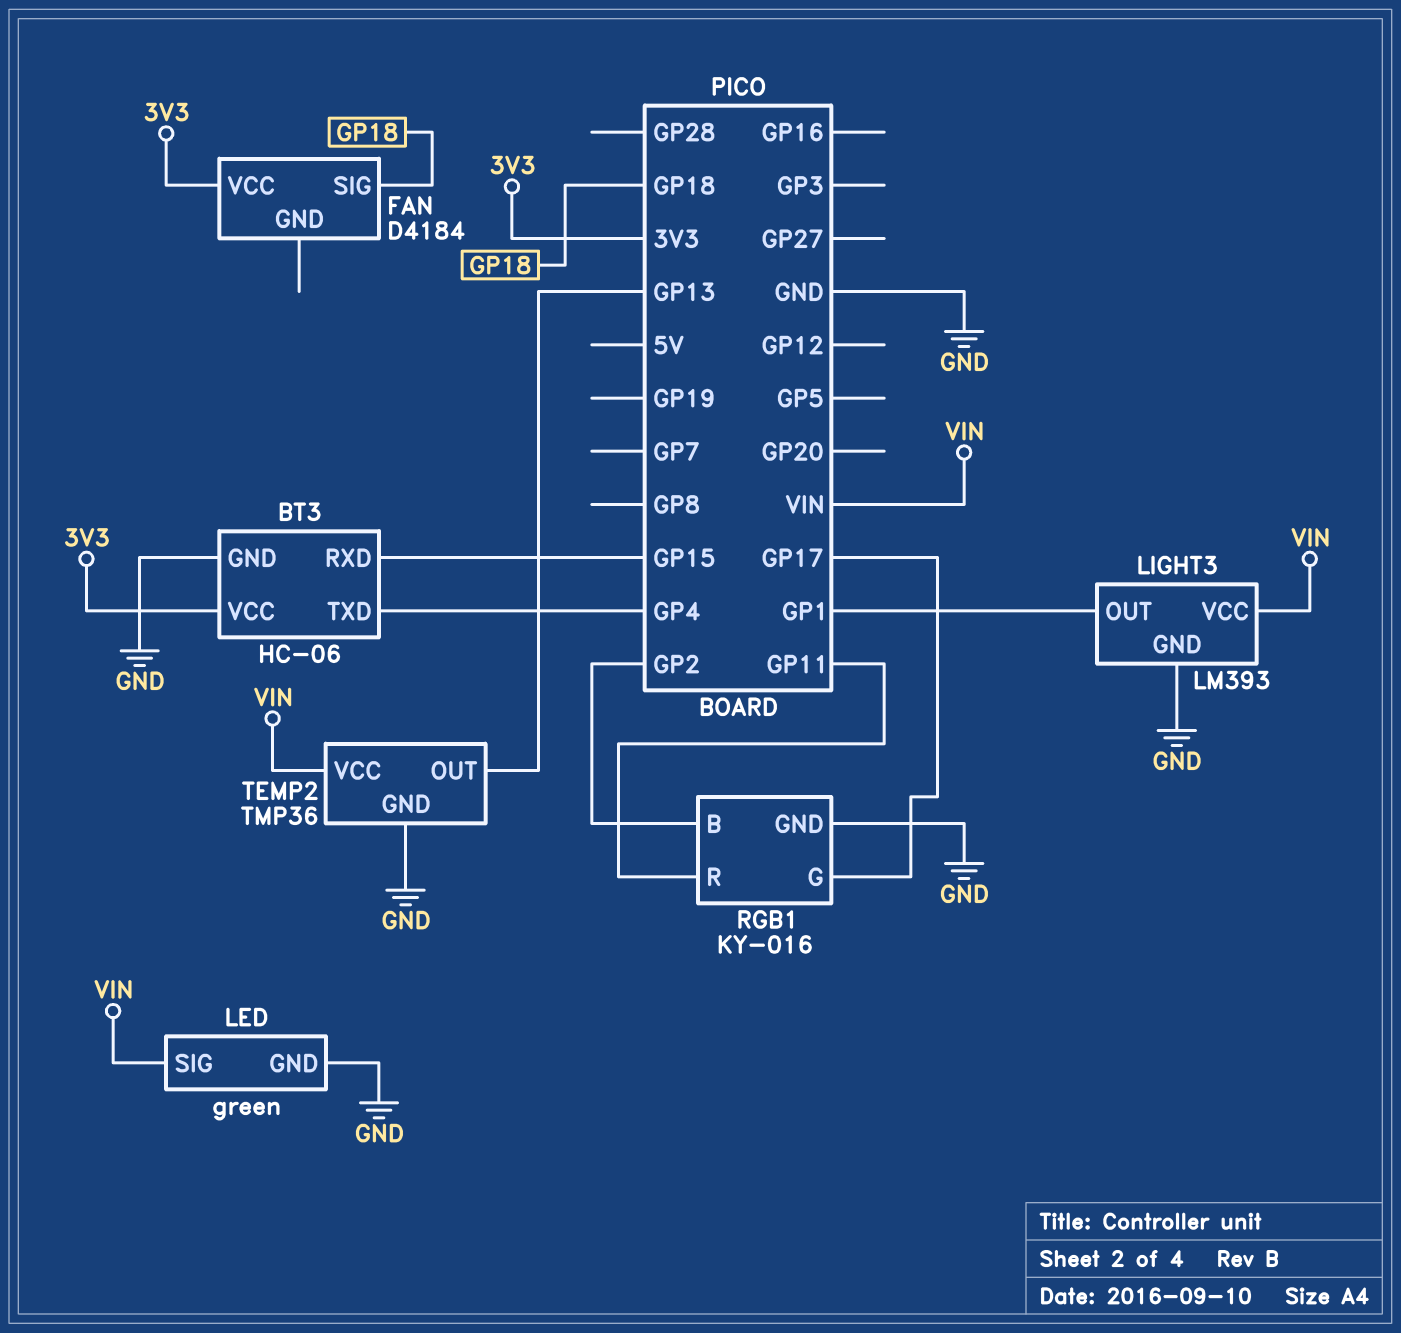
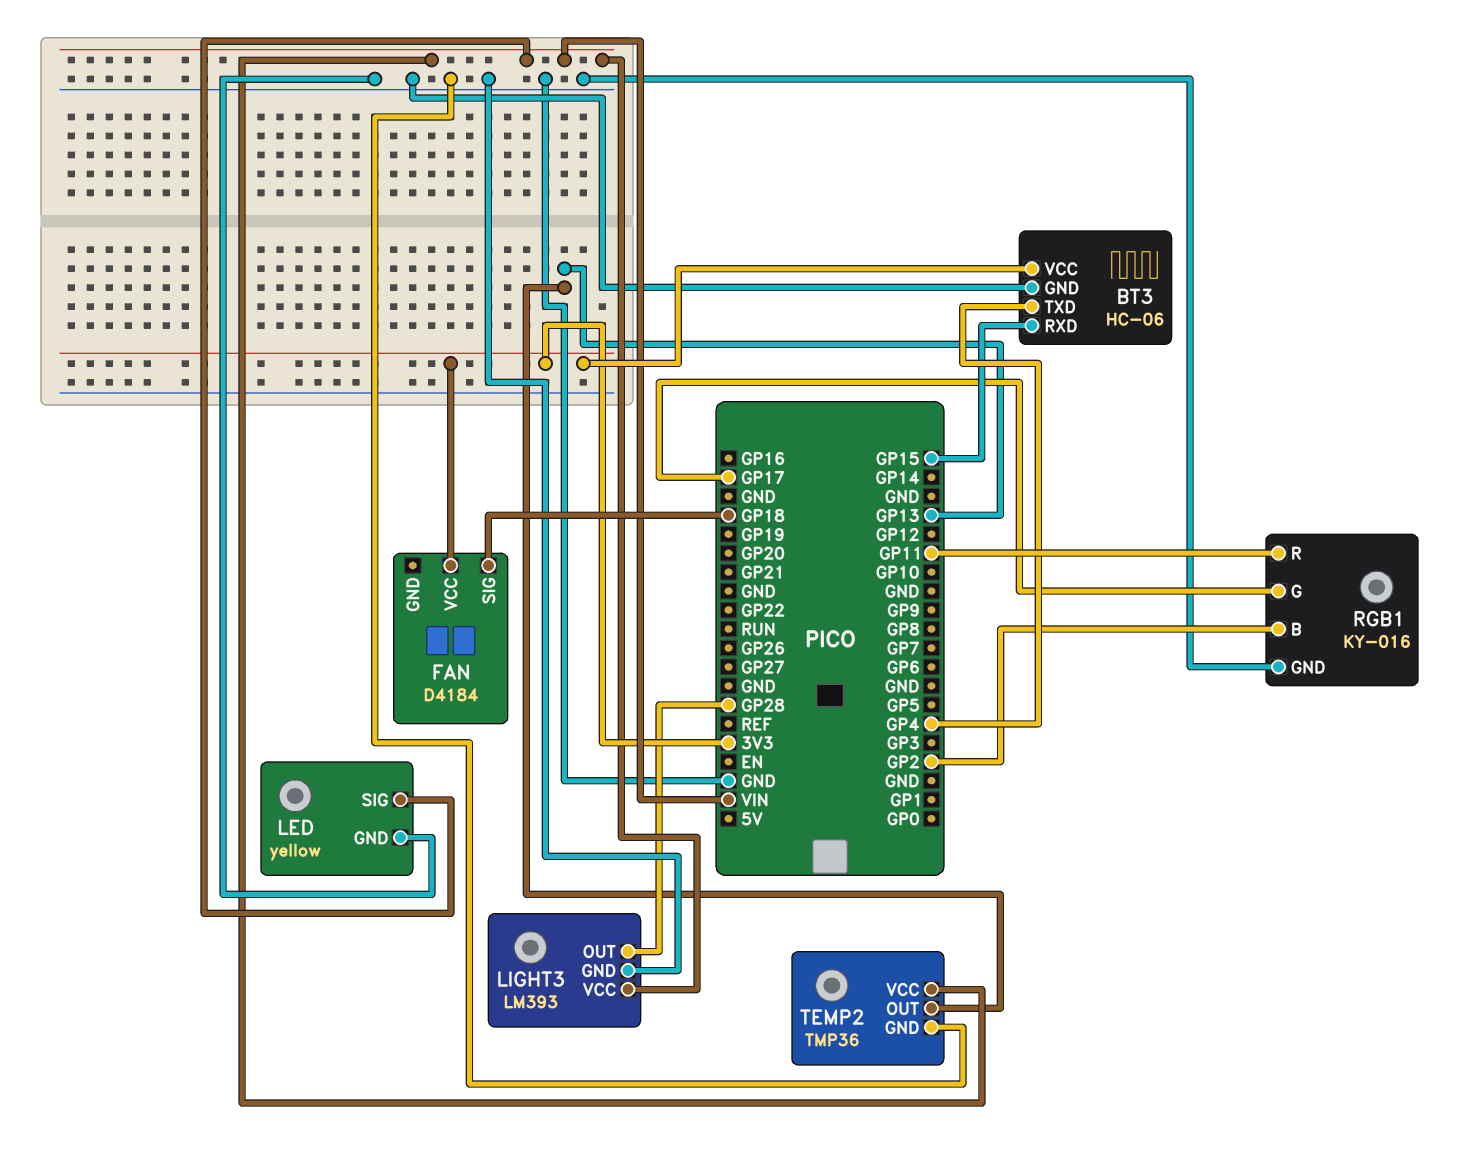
LED: green -> yellow
LIGHT3 pin OUT: GP1 -> GP28

